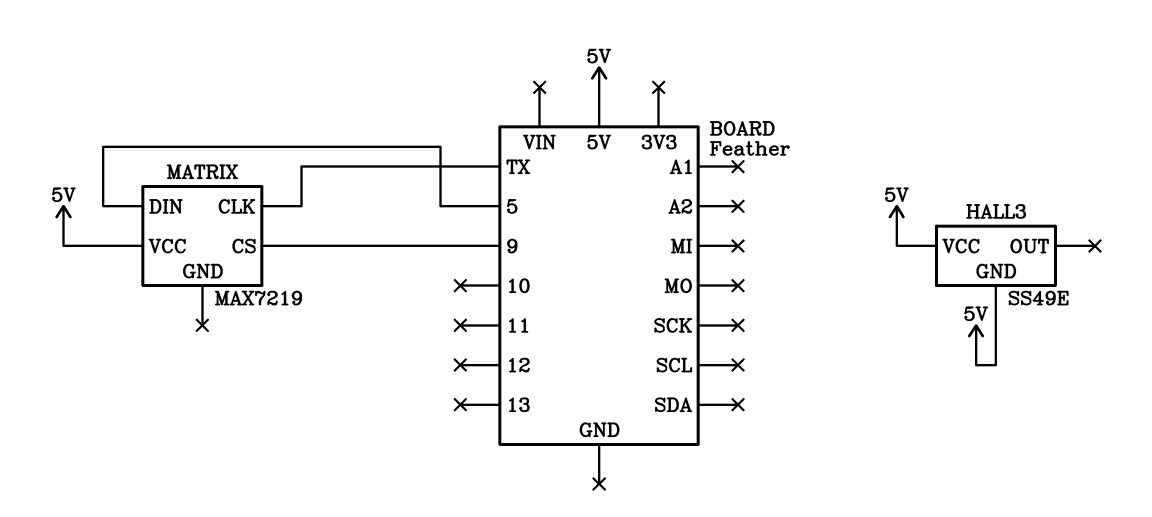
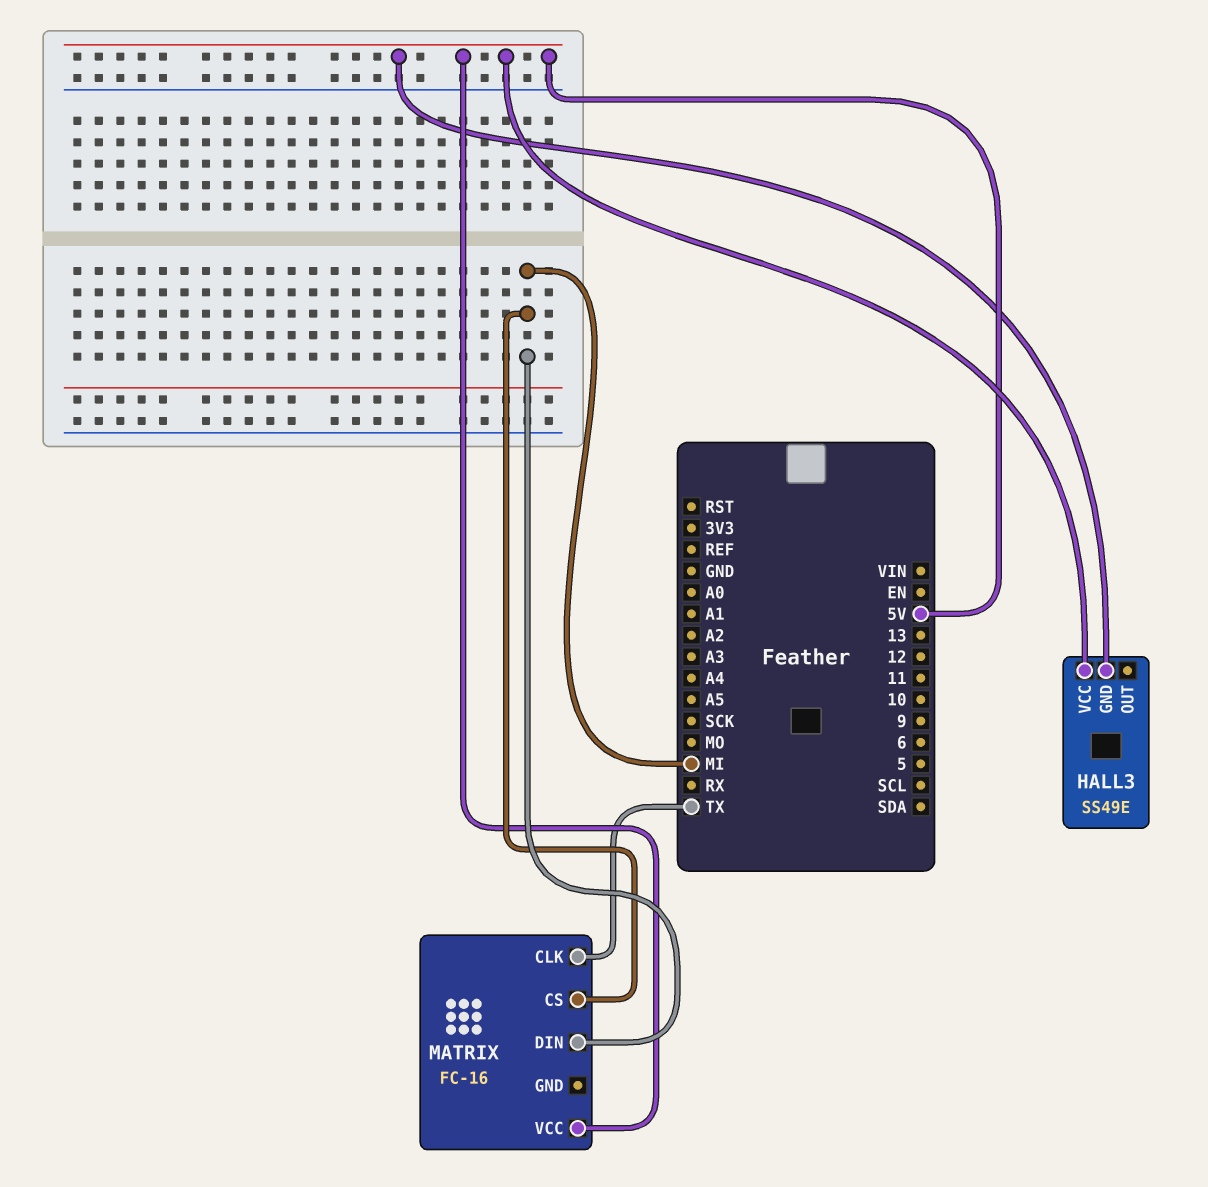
MATRIX: MAX7219 -> FC-16
MATRIX pin CS: 9 -> MI
MATRIX pin DIN: 5 -> MI

